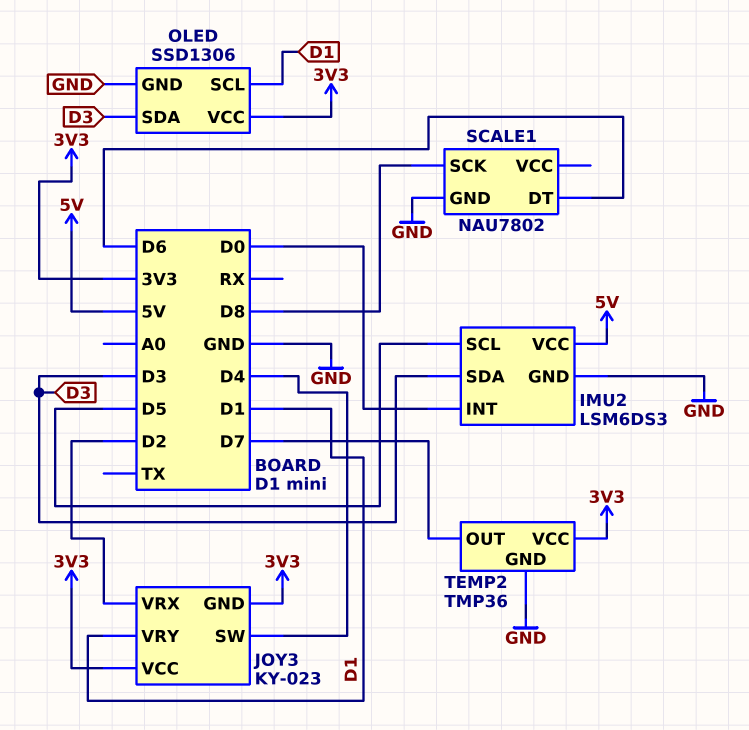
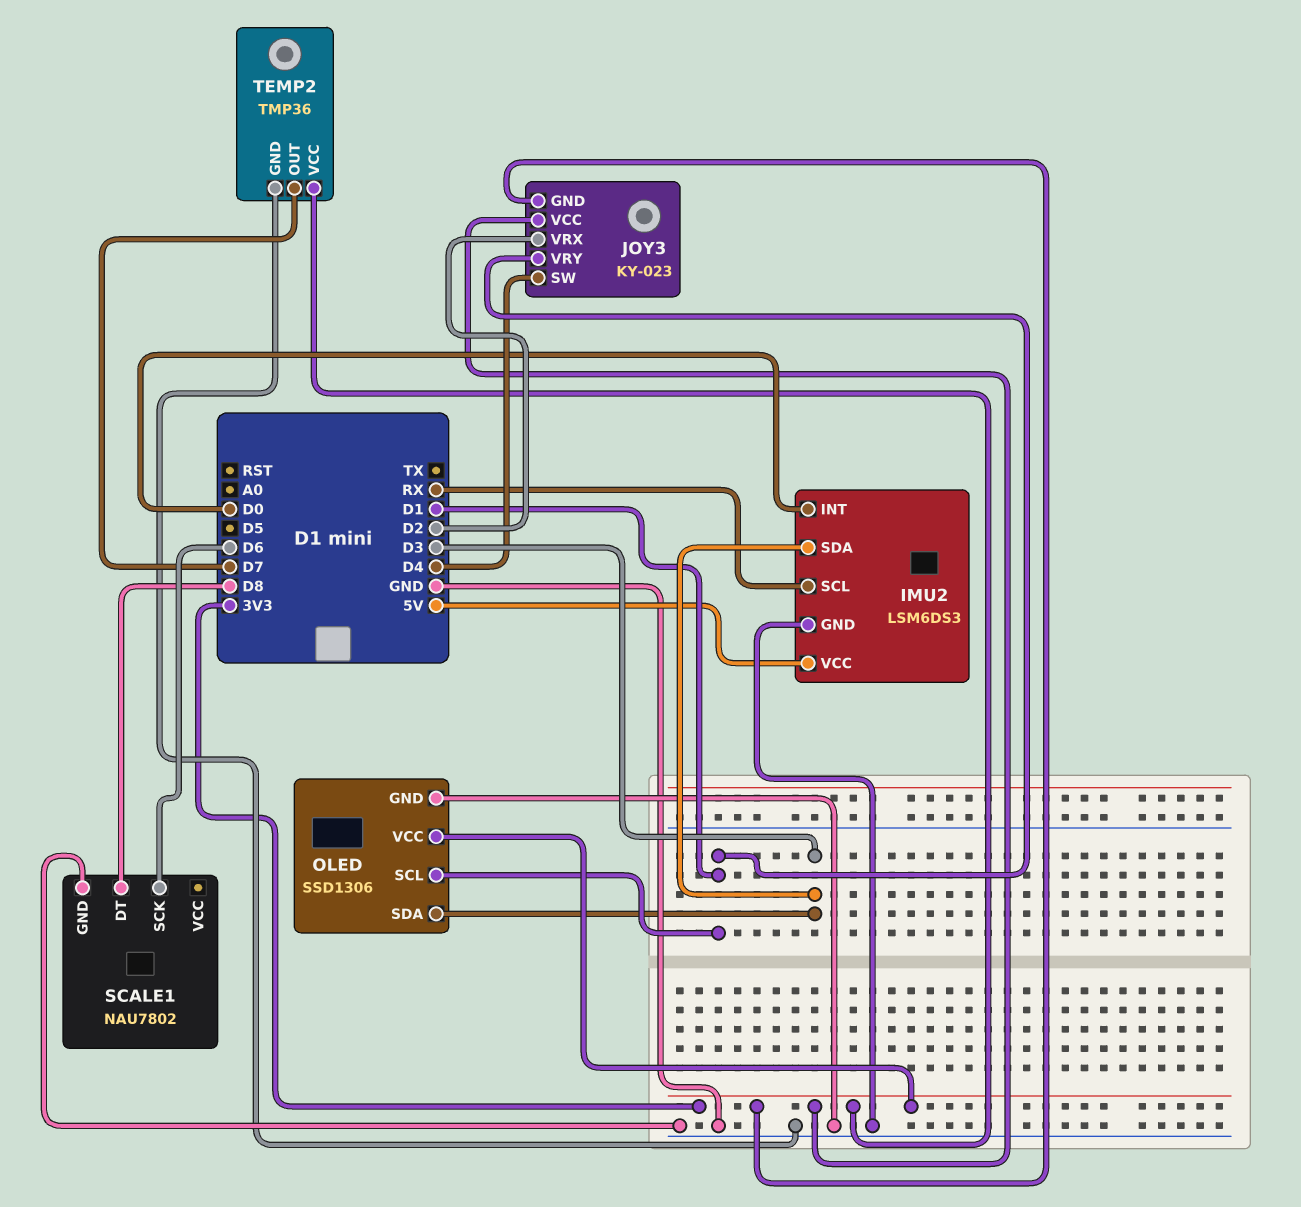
IMU2 pin SCL: D5 -> RX
SCALE1 pin DT: D6 -> D8
SCALE1 pin SCK: D8 -> D6

